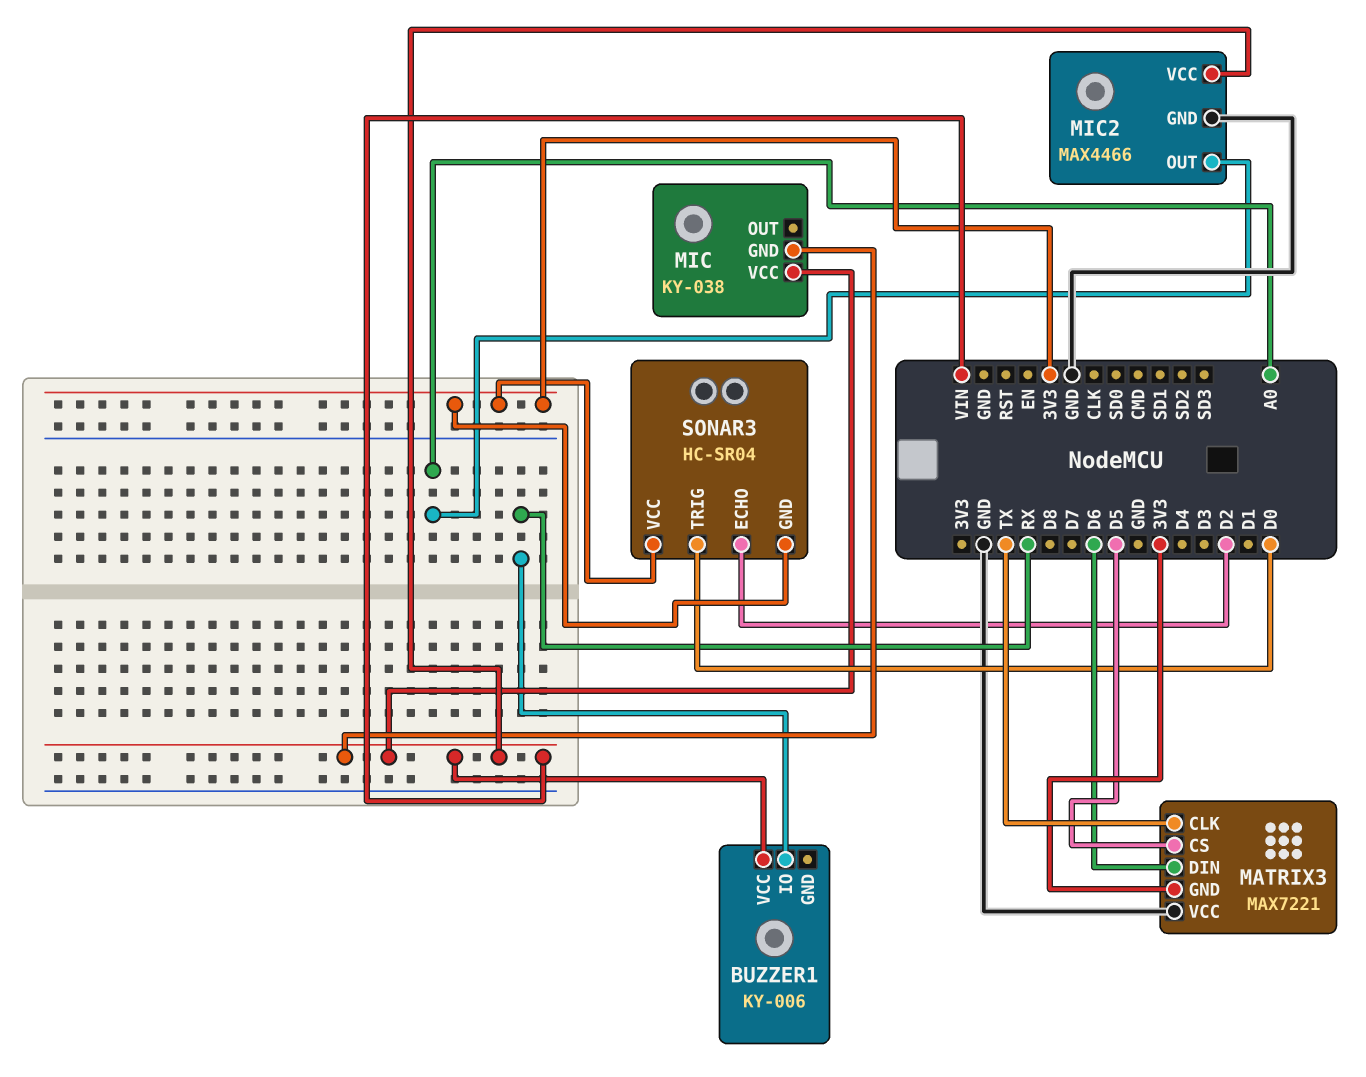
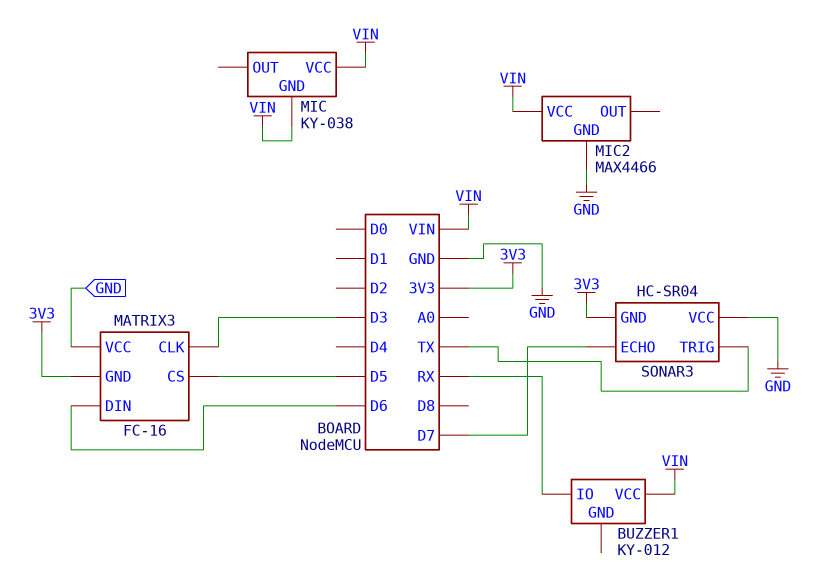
BUZZER1: KY-006 -> KY-012
MATRIX3: MAX7221 -> FC-16
MATRIX3 pin CLK: TX -> D3
MIC2 pin OUT: A0 -> none
SONAR3 pin ECHO: D2 -> D7
SONAR3 pin TRIG: D0 -> TX
SONAR3 pin VCC: 3V3 -> GND

